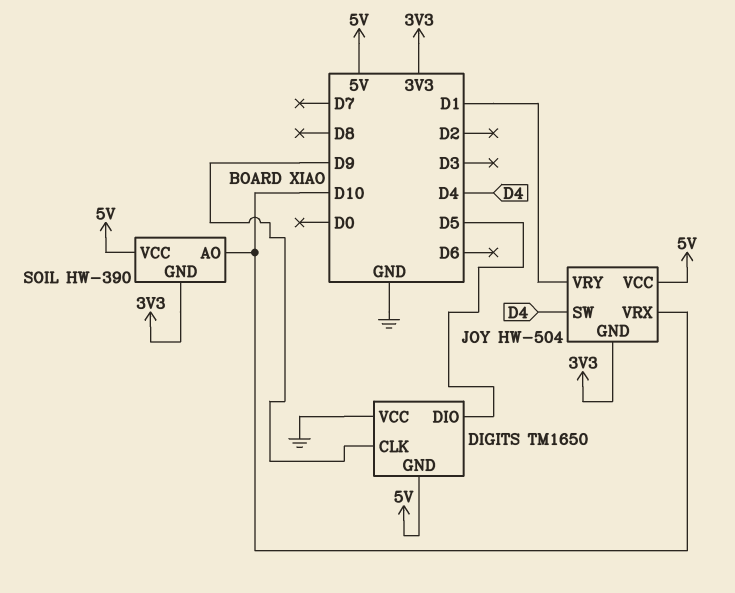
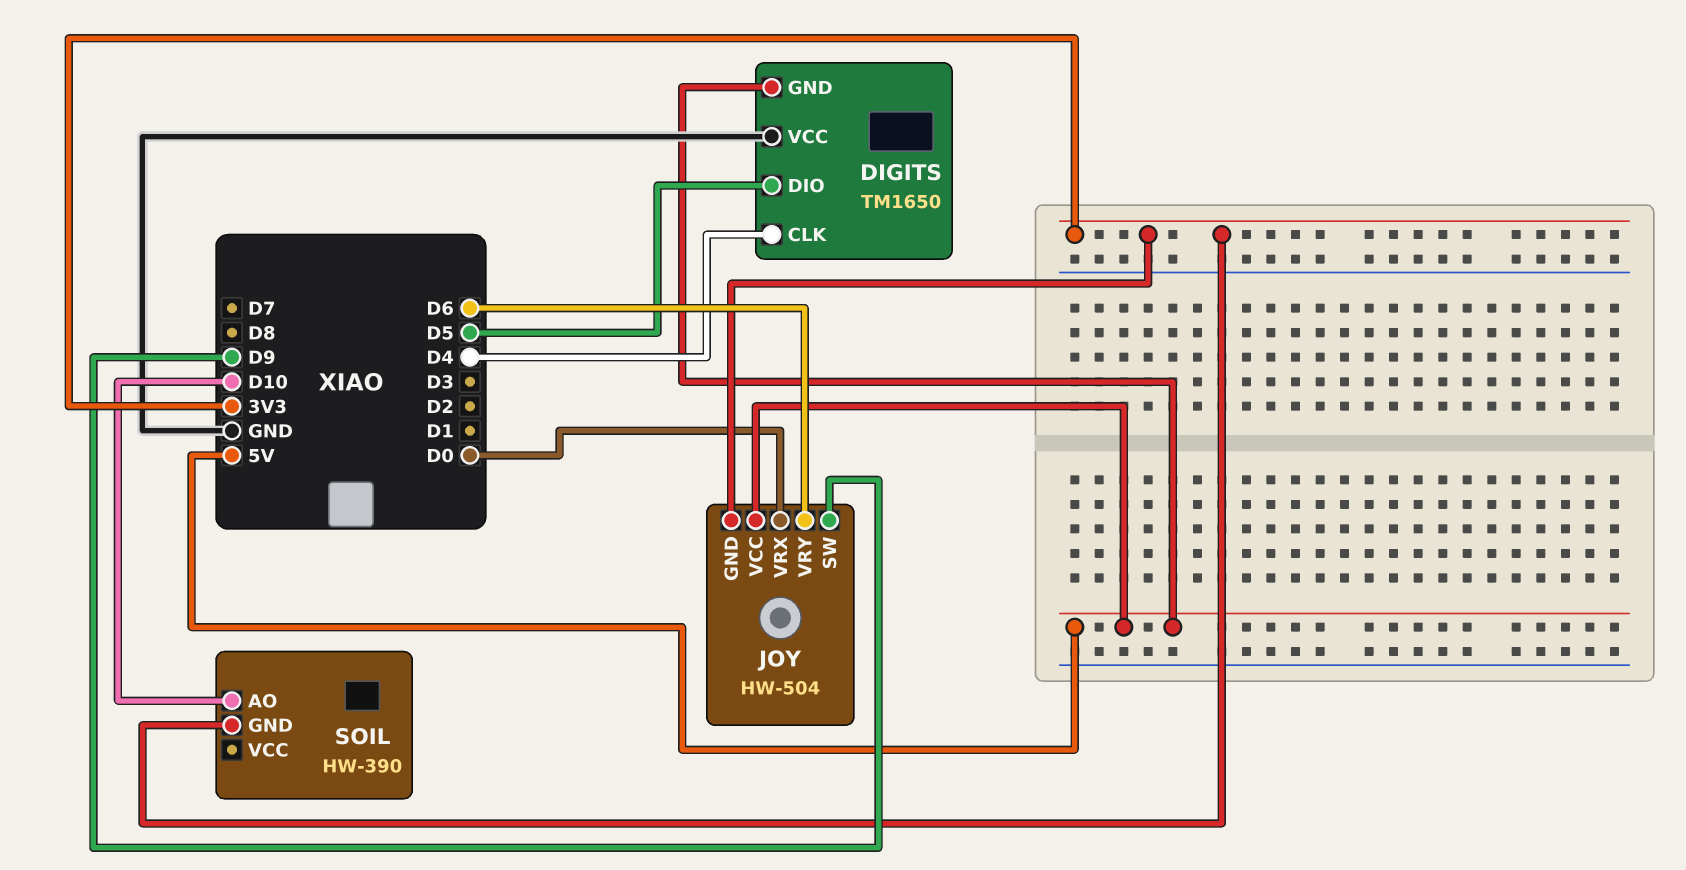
DIGITS pin CLK: D9 -> D4
JOY pin SW: D4 -> D9
JOY pin VRX: D10 -> D0
JOY pin VRY: D1 -> D6
SOIL pin VCC: 5V -> none

